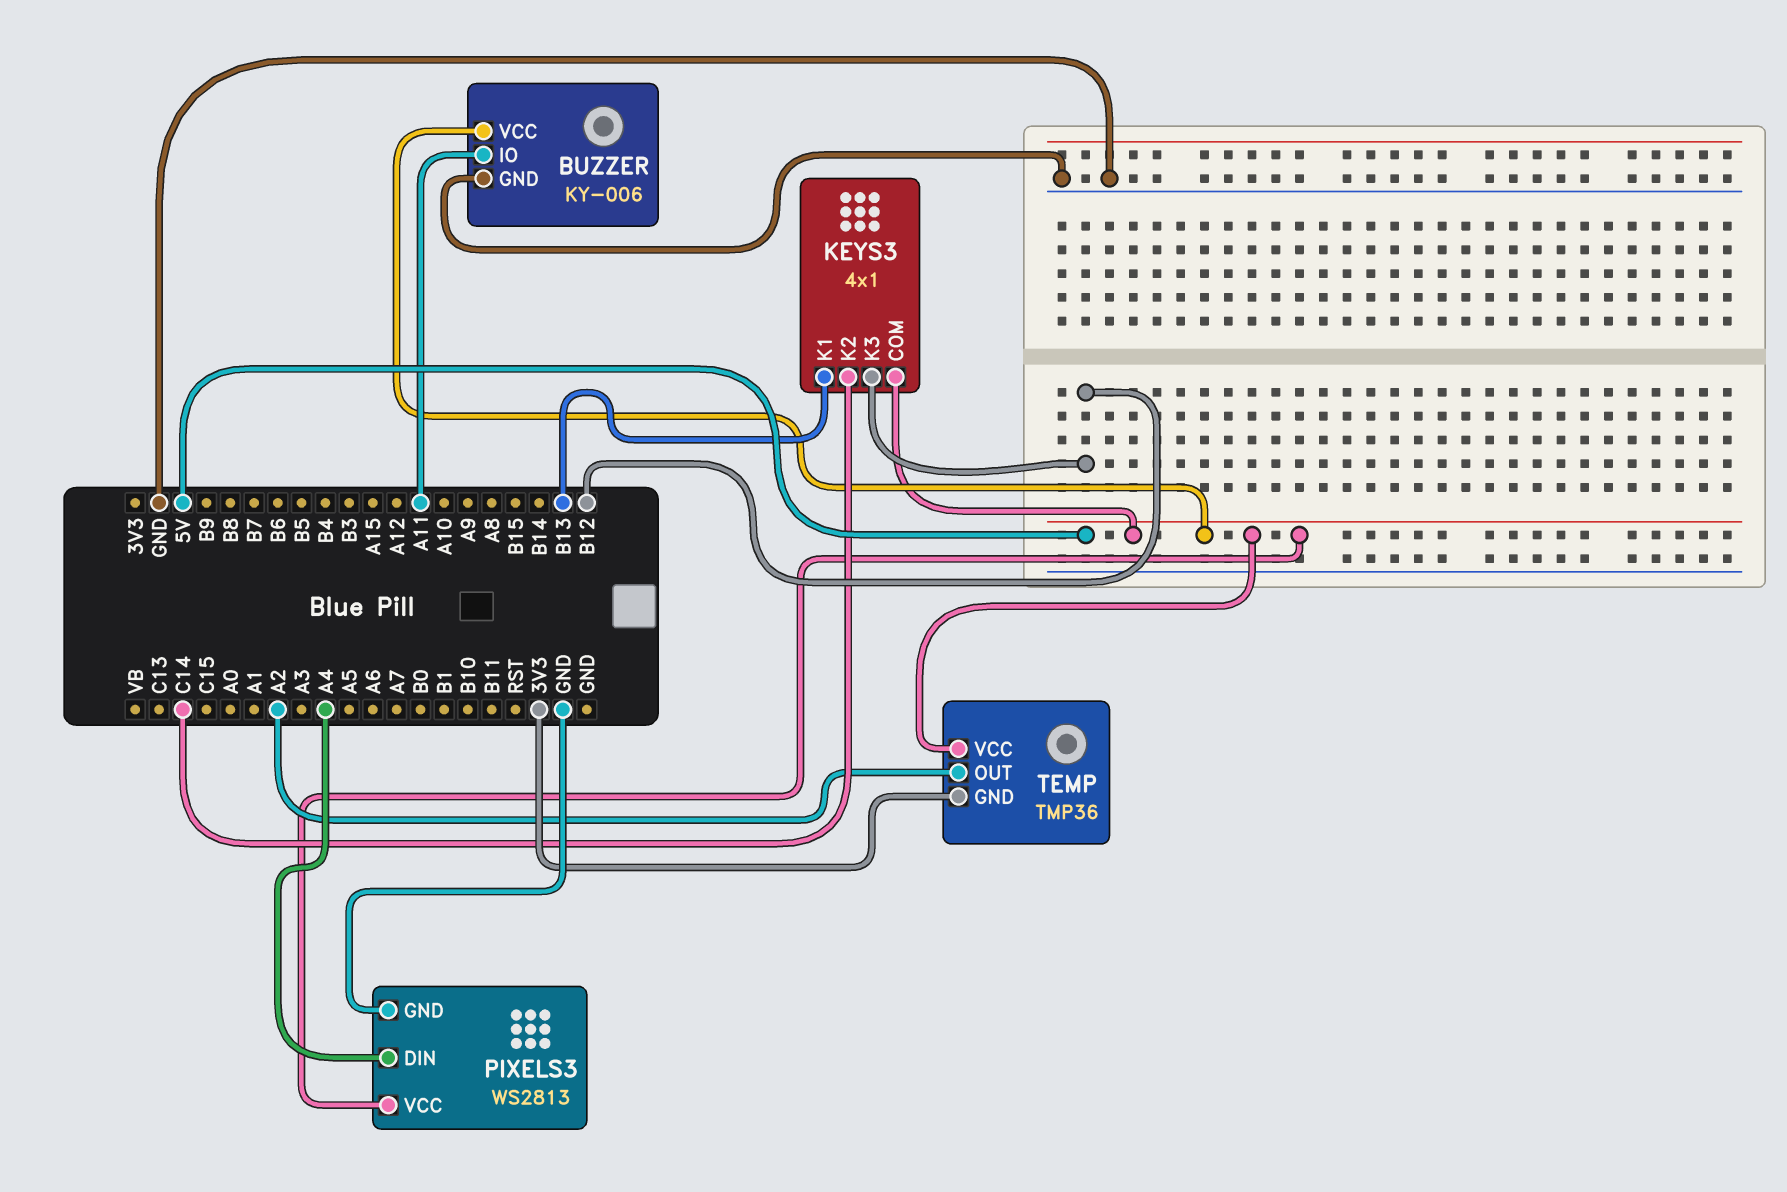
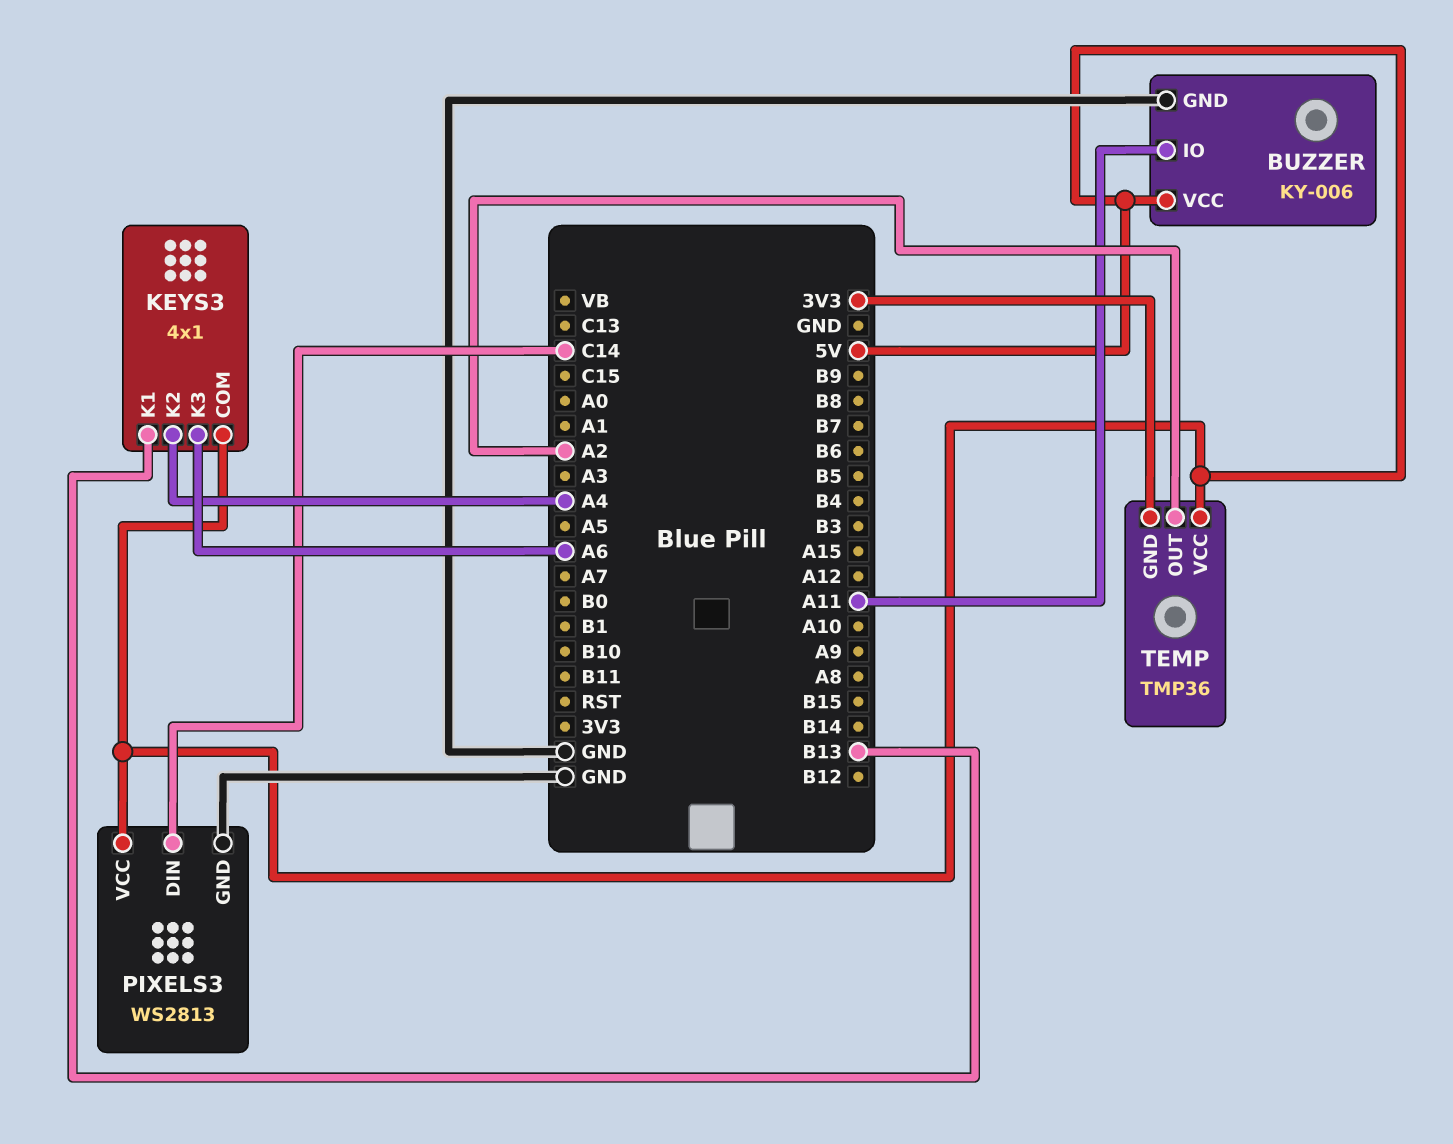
KEYS3 pin K2: C14 -> A4
KEYS3 pin K3: B12 -> A6
PIXELS3 pin DIN: A4 -> C14

